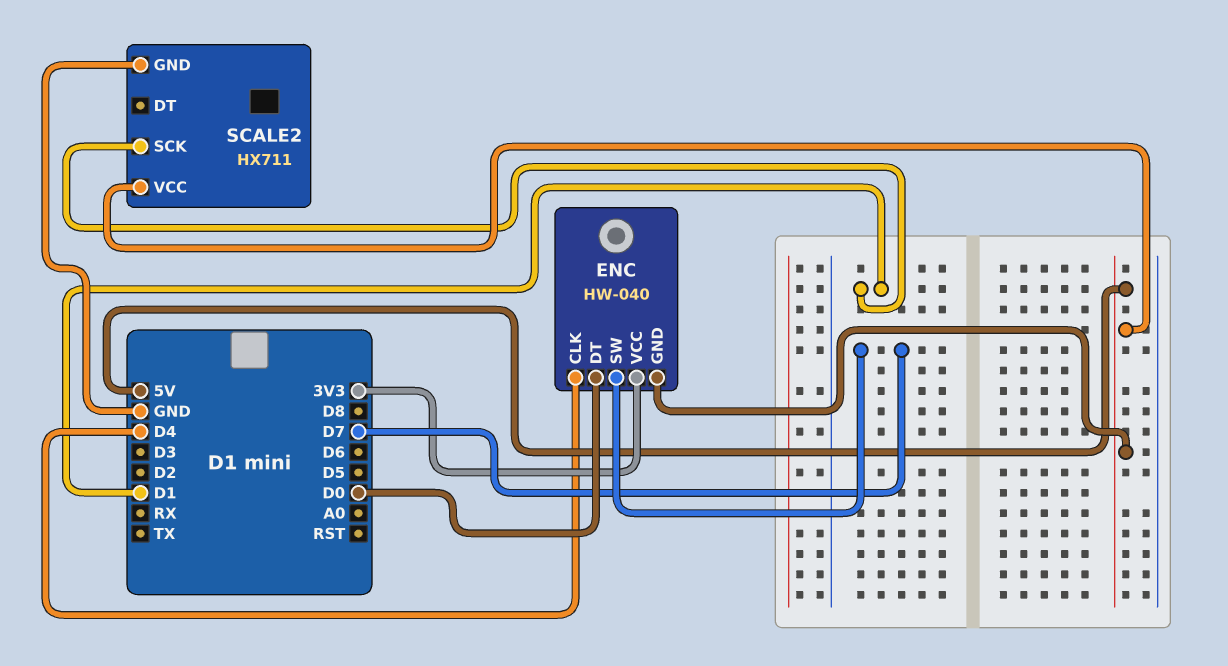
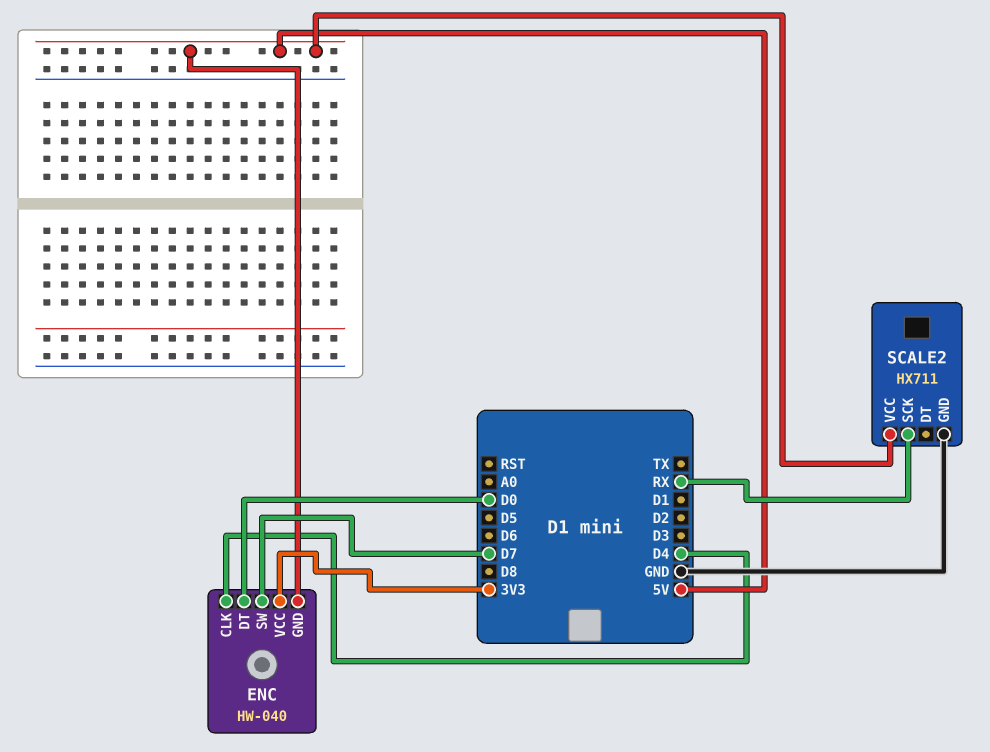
SCALE2 pin SCK: D1 -> RX

